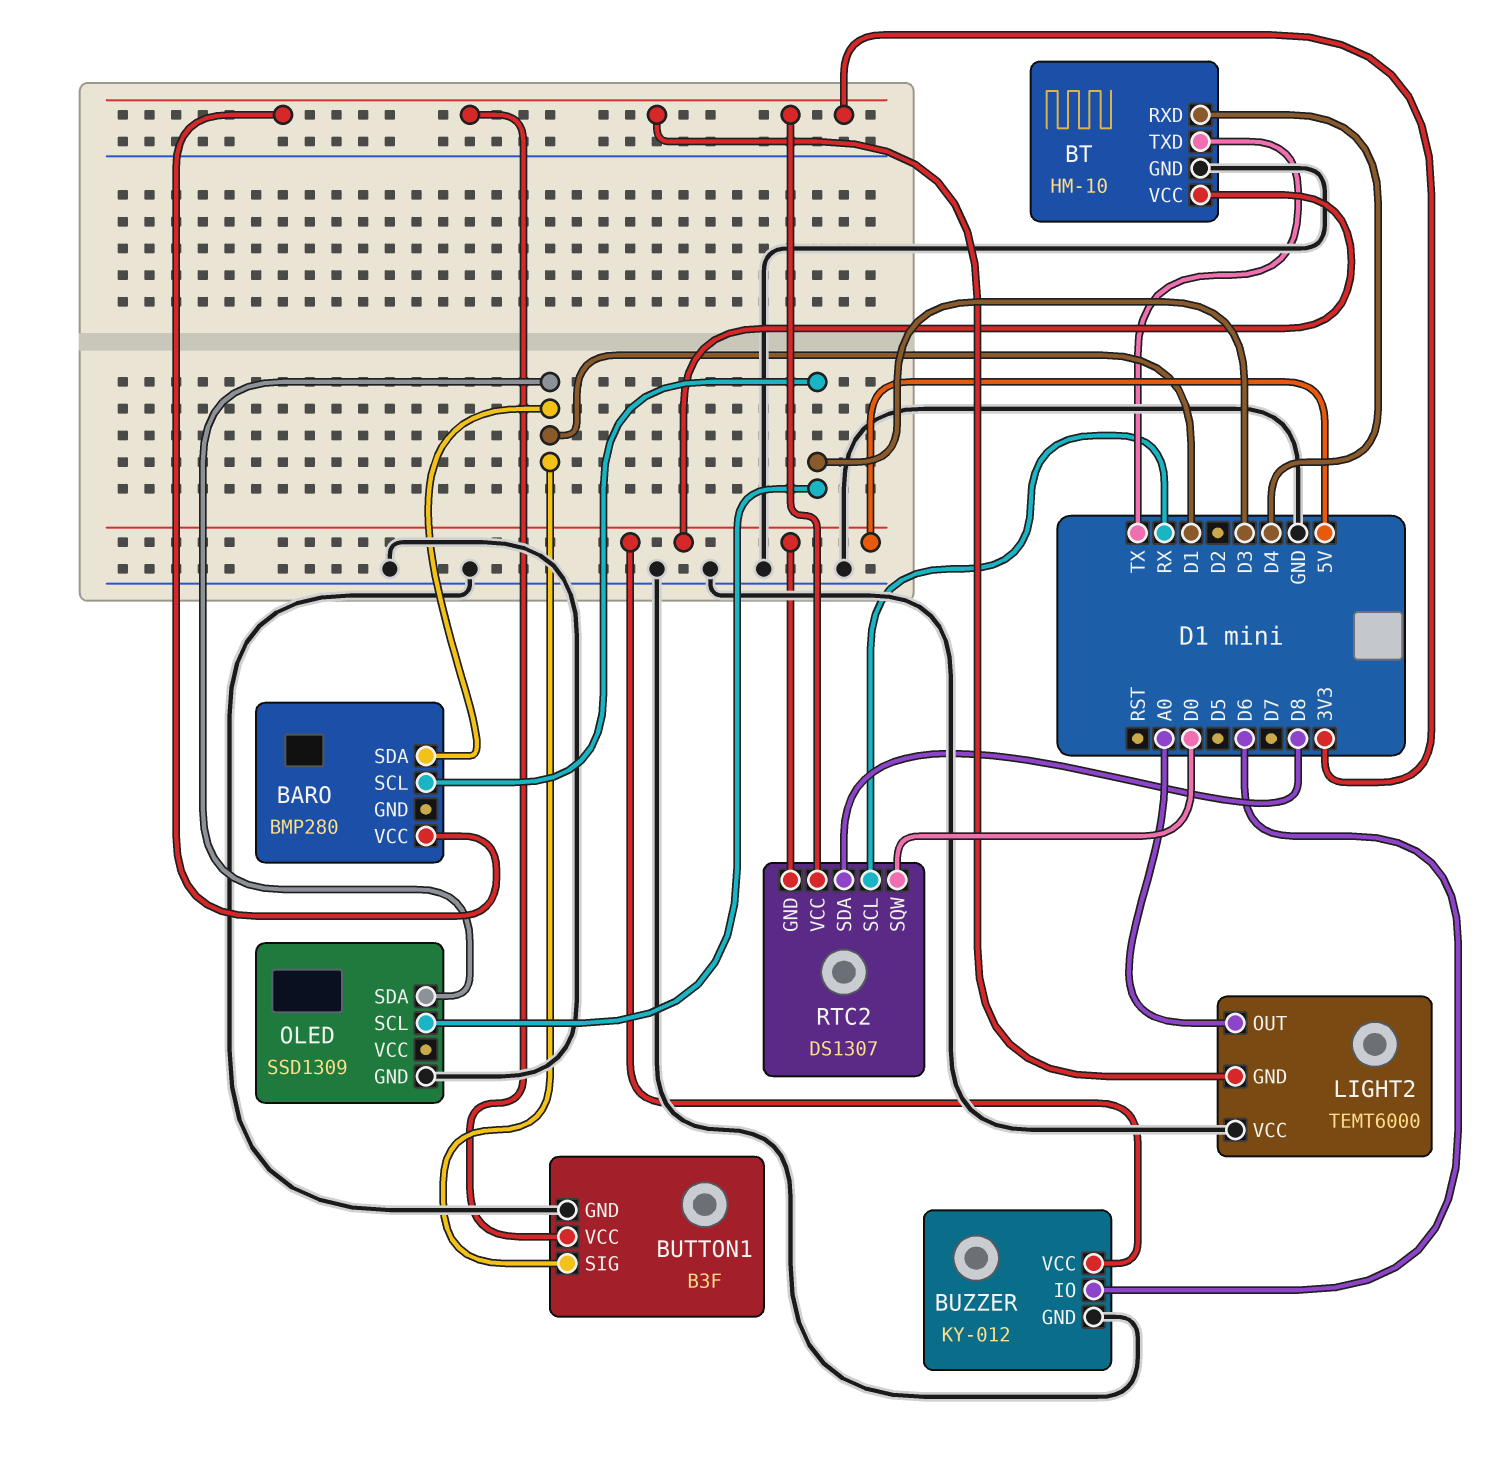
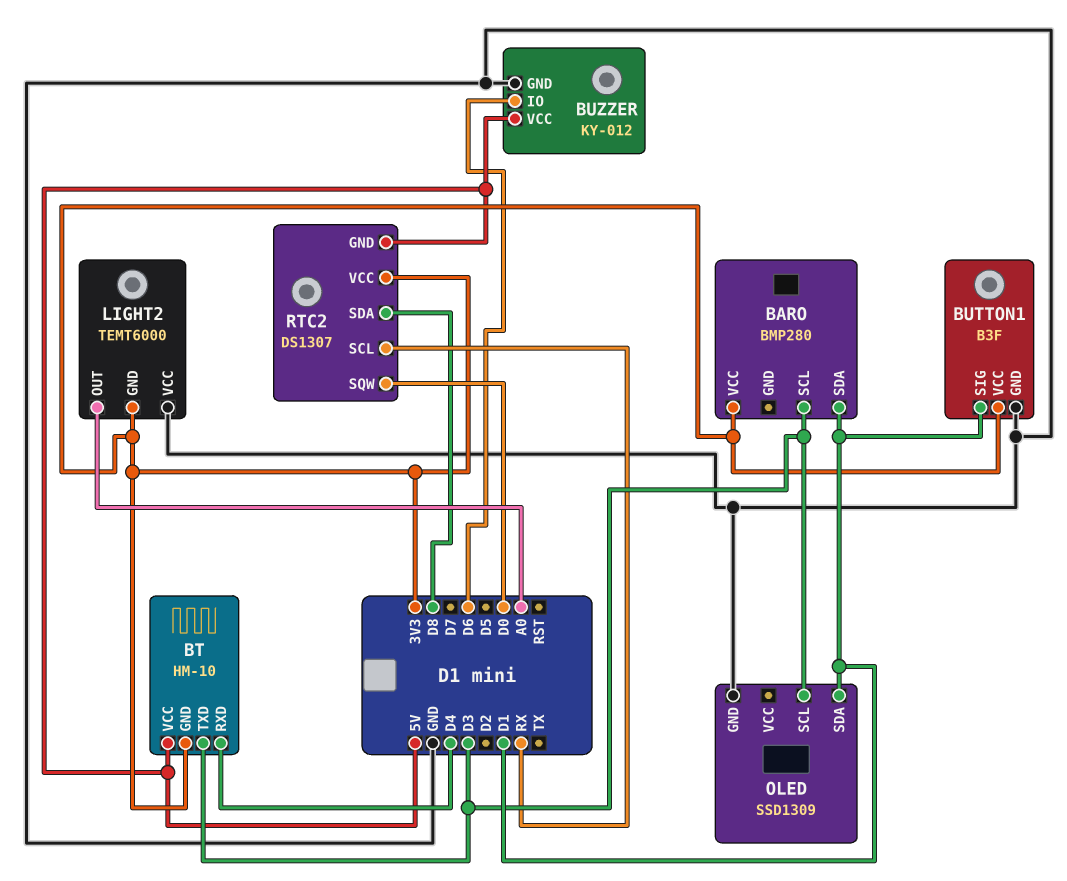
BT pin GND: GND -> 3V3
BT pin TXD: TX -> D3

